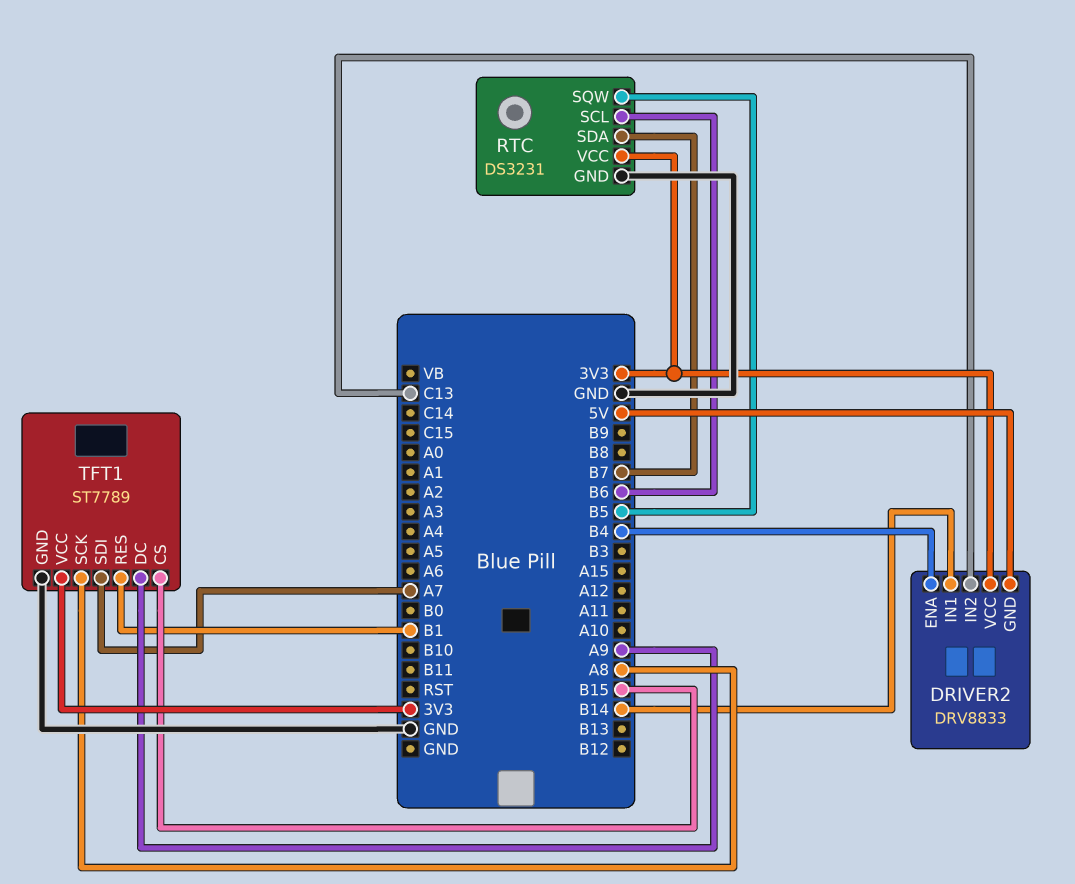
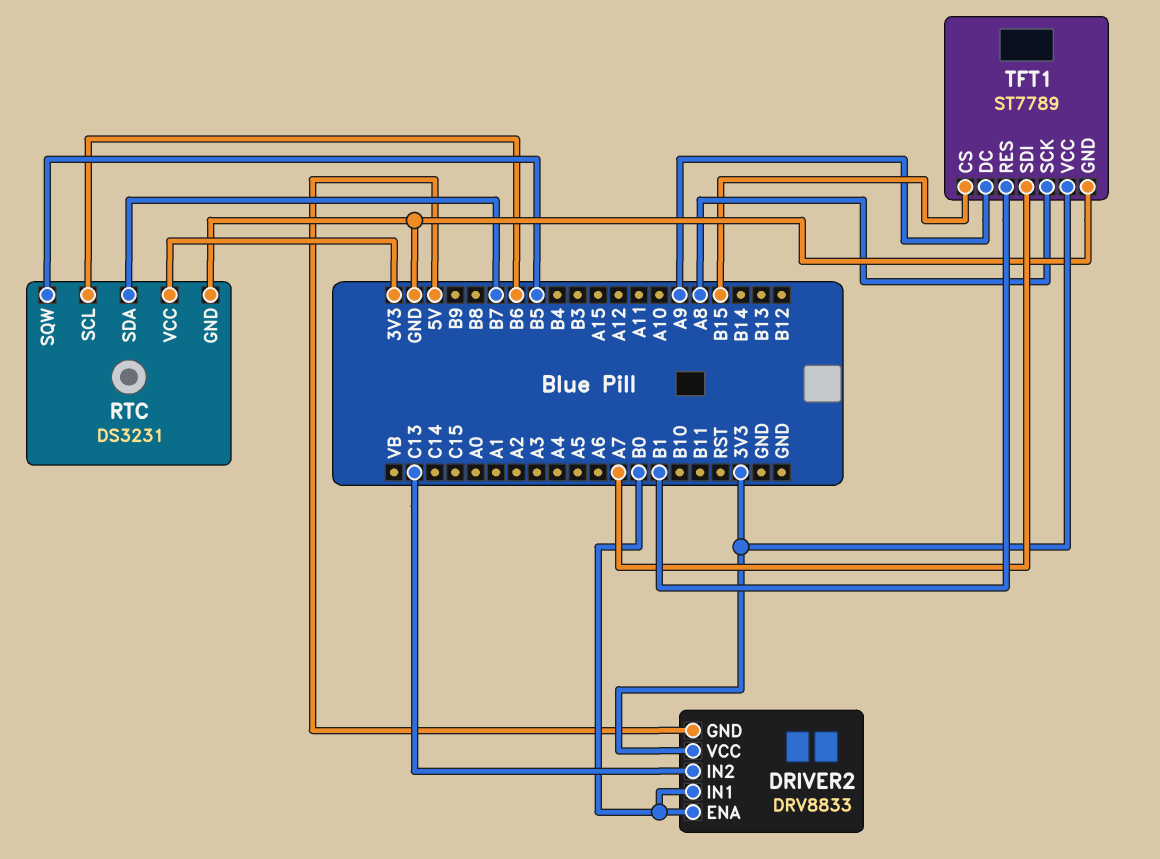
DRIVER2 pin ENA: B4 -> B0
DRIVER2 pin IN1: B14 -> B0

